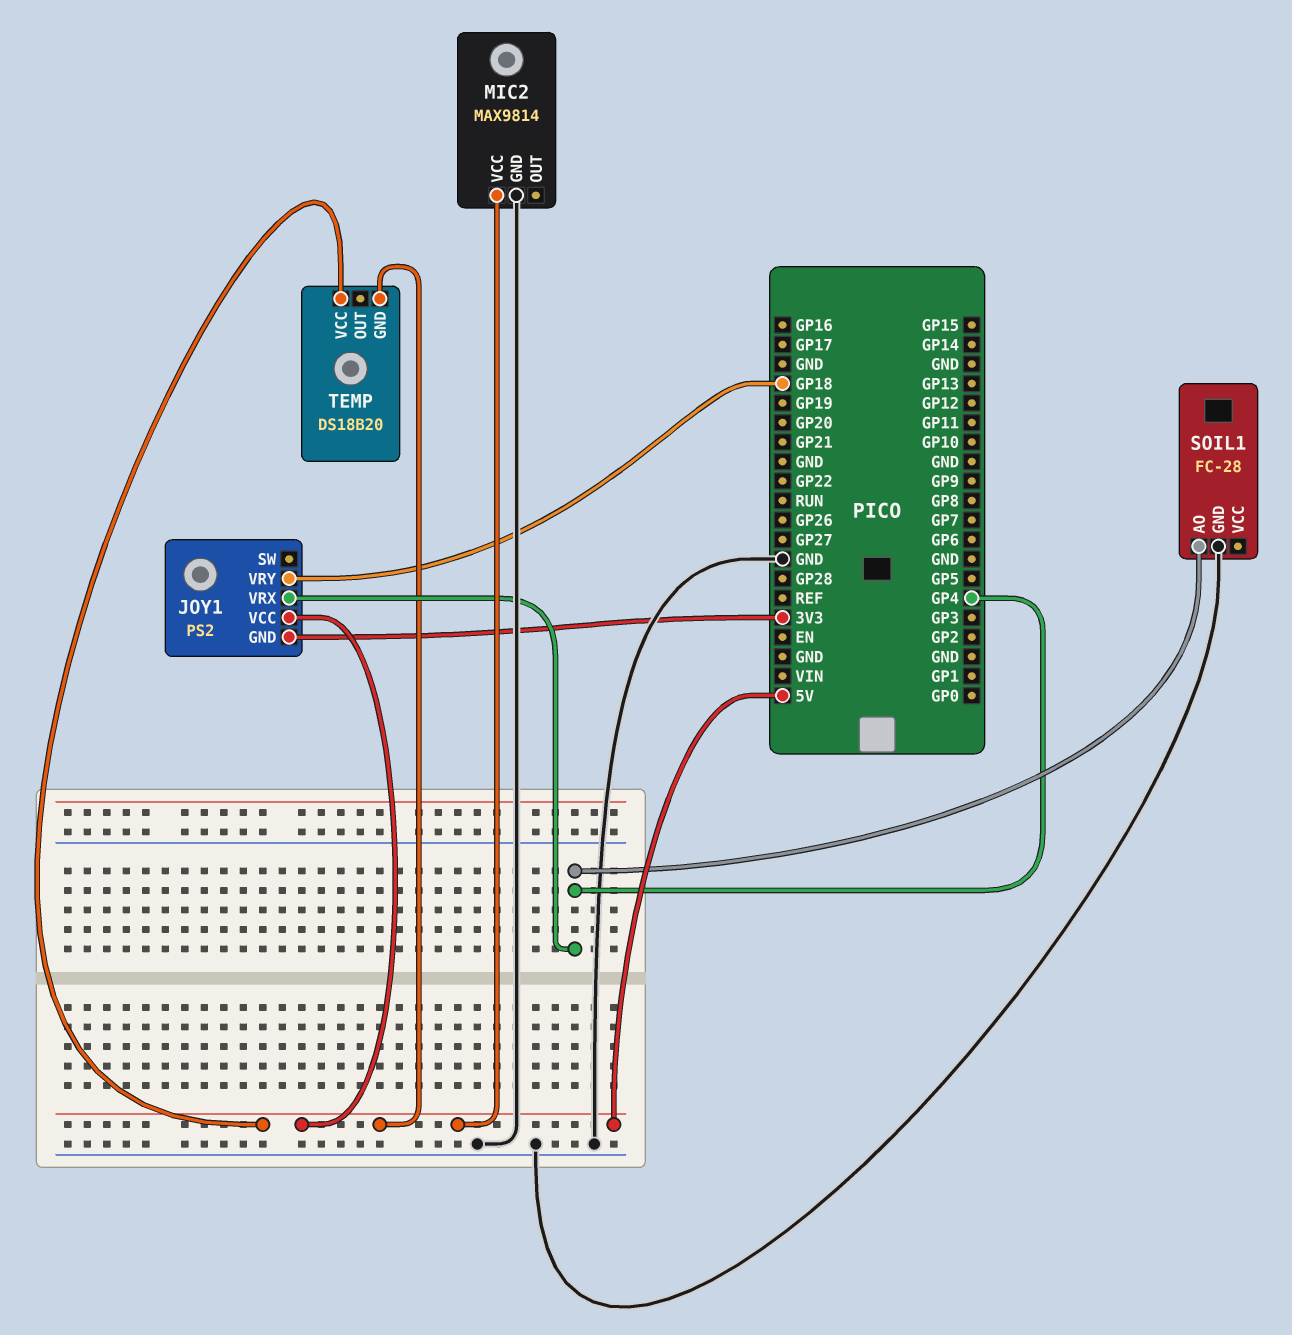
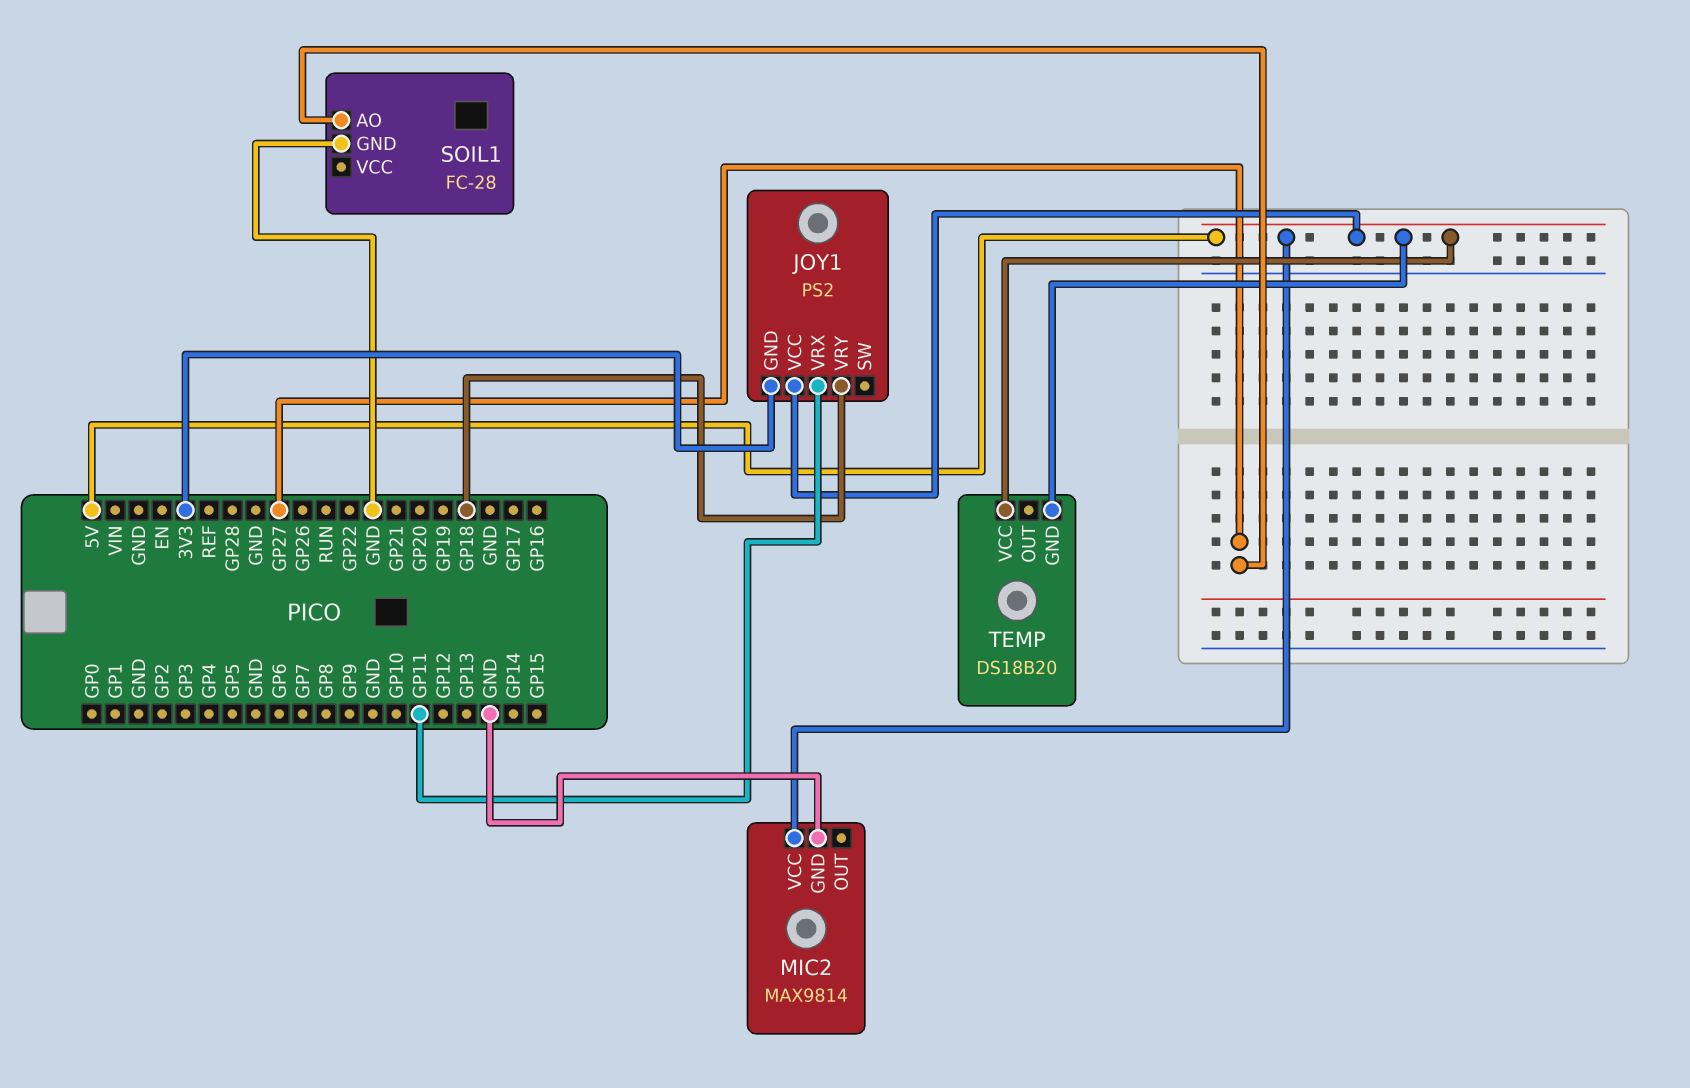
JOY1 pin VRX: GP4 -> GP11
SOIL1 pin AO: GP4 -> GP27

